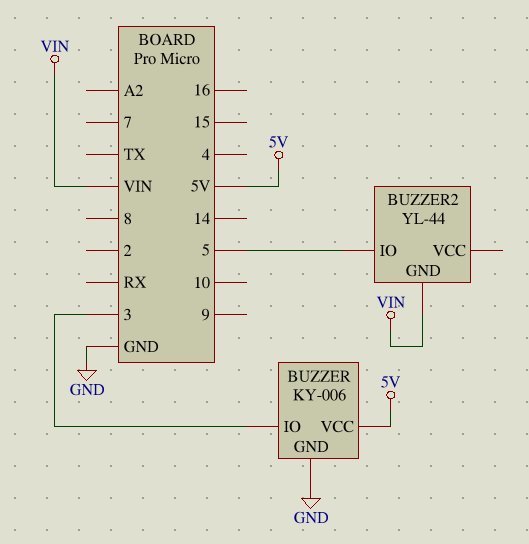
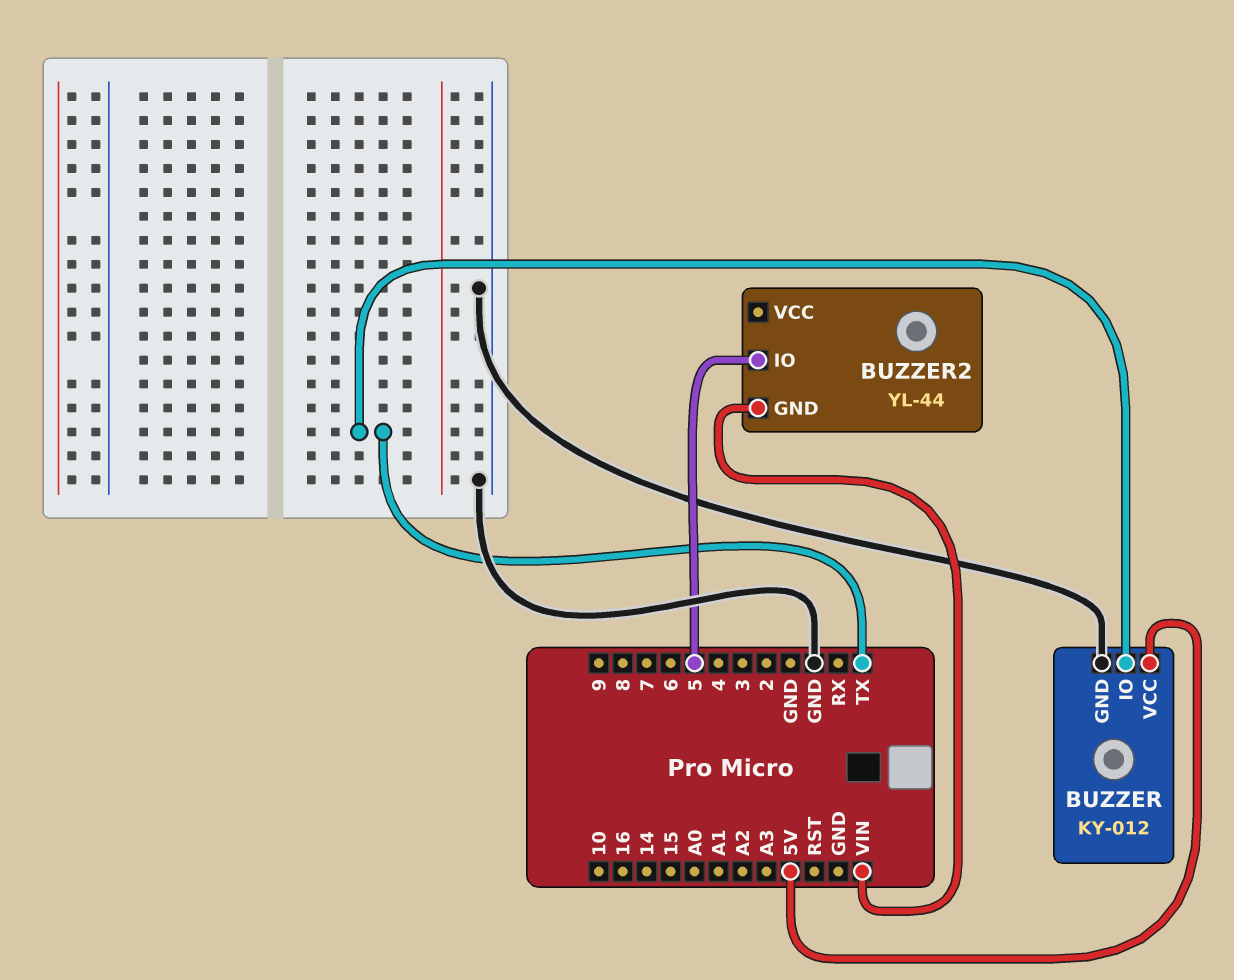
BUZZER: KY-006 -> KY-012
BUZZER pin IO: 3 -> TX

